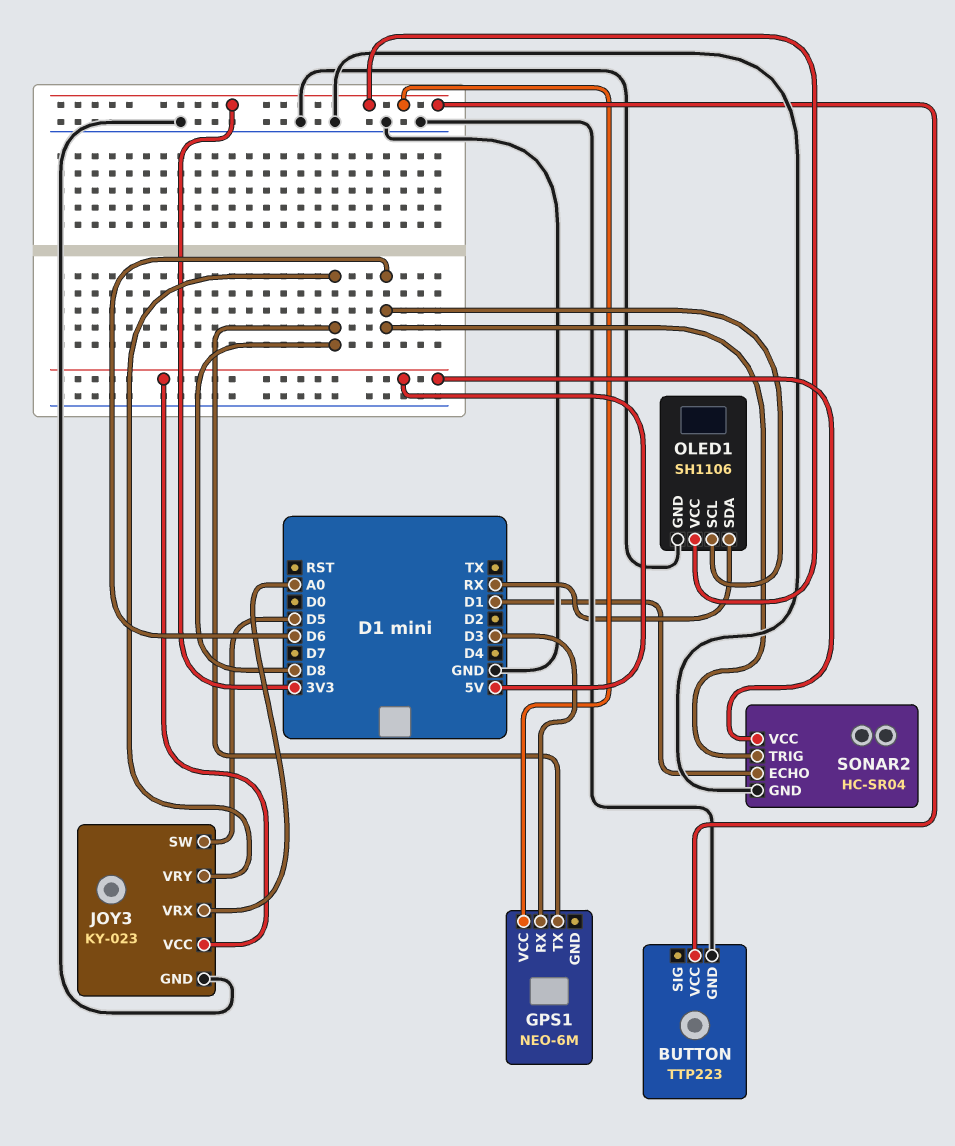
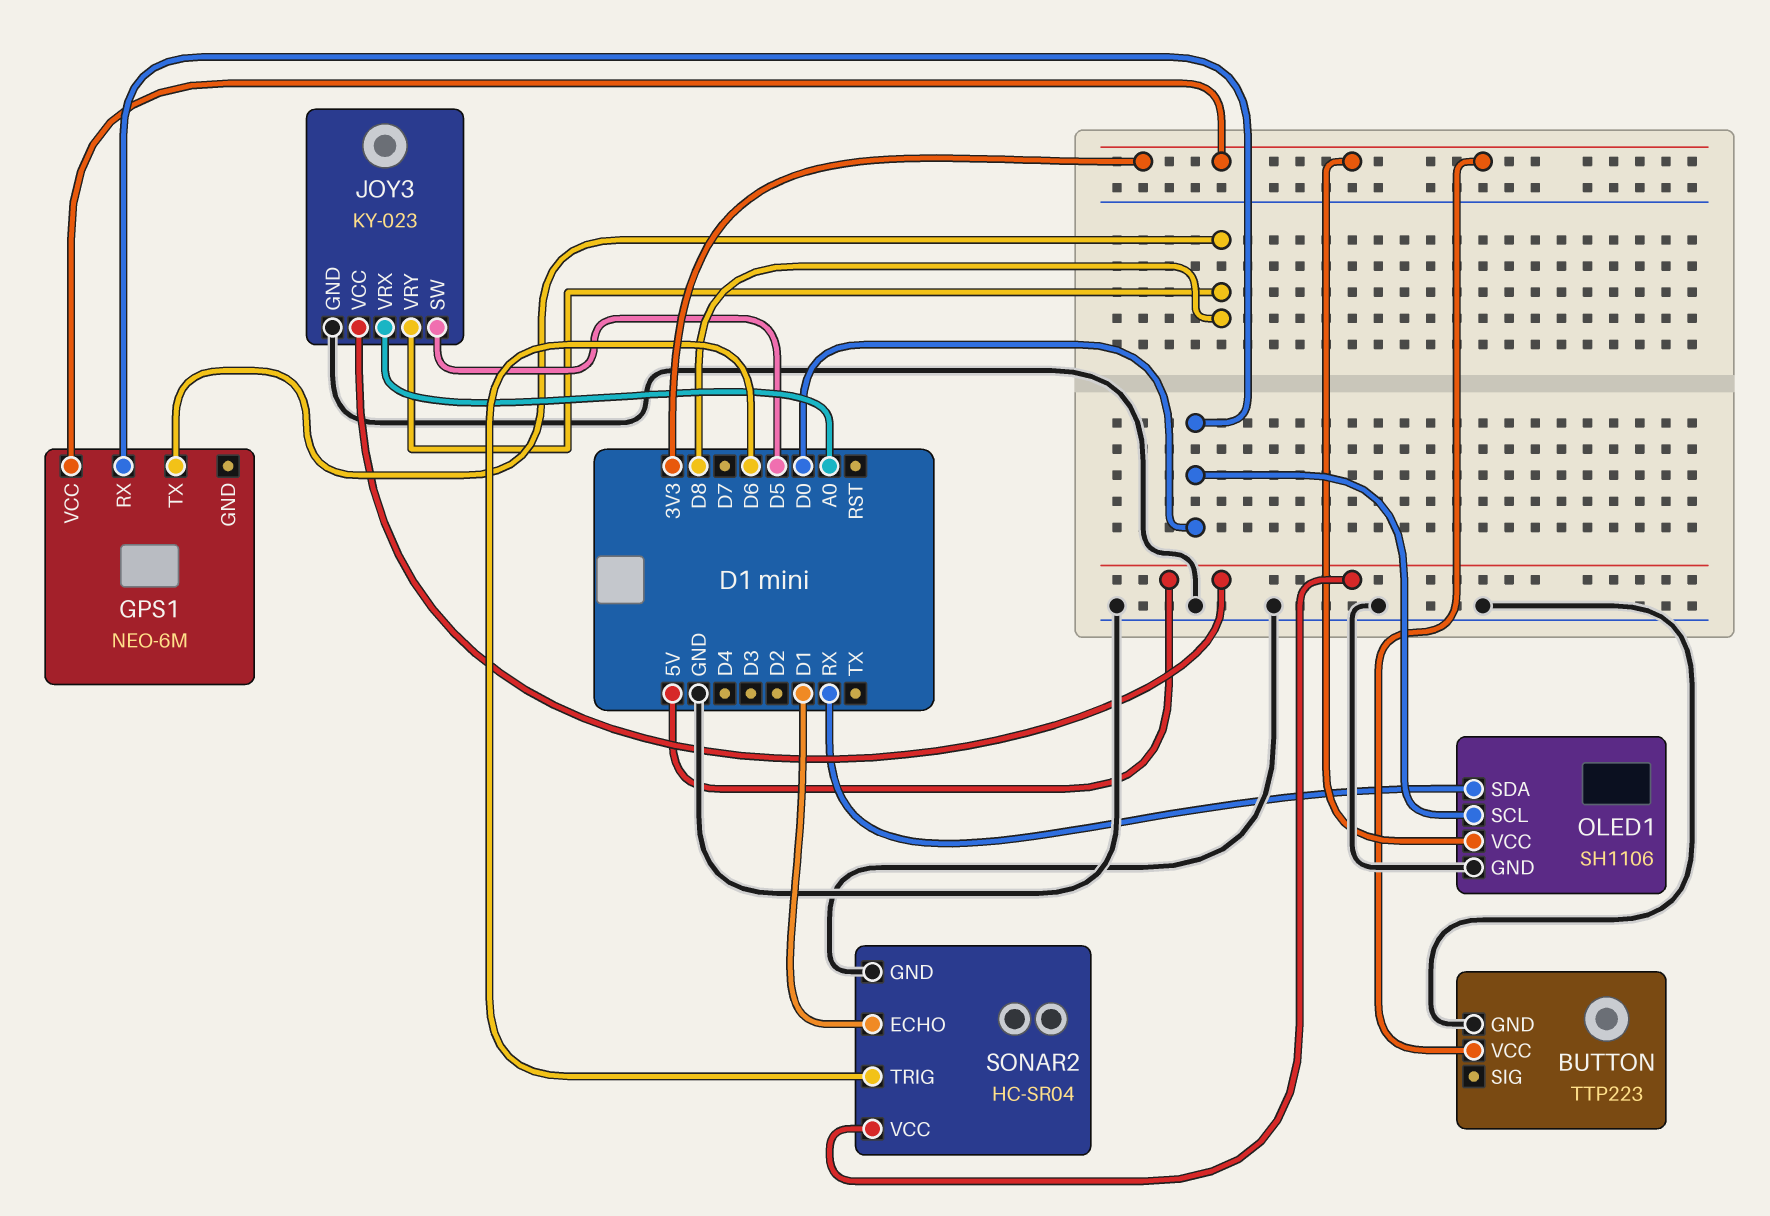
GPS1 pin RX: D3 -> D0
OLED1 pin SCL: D6 -> D0

